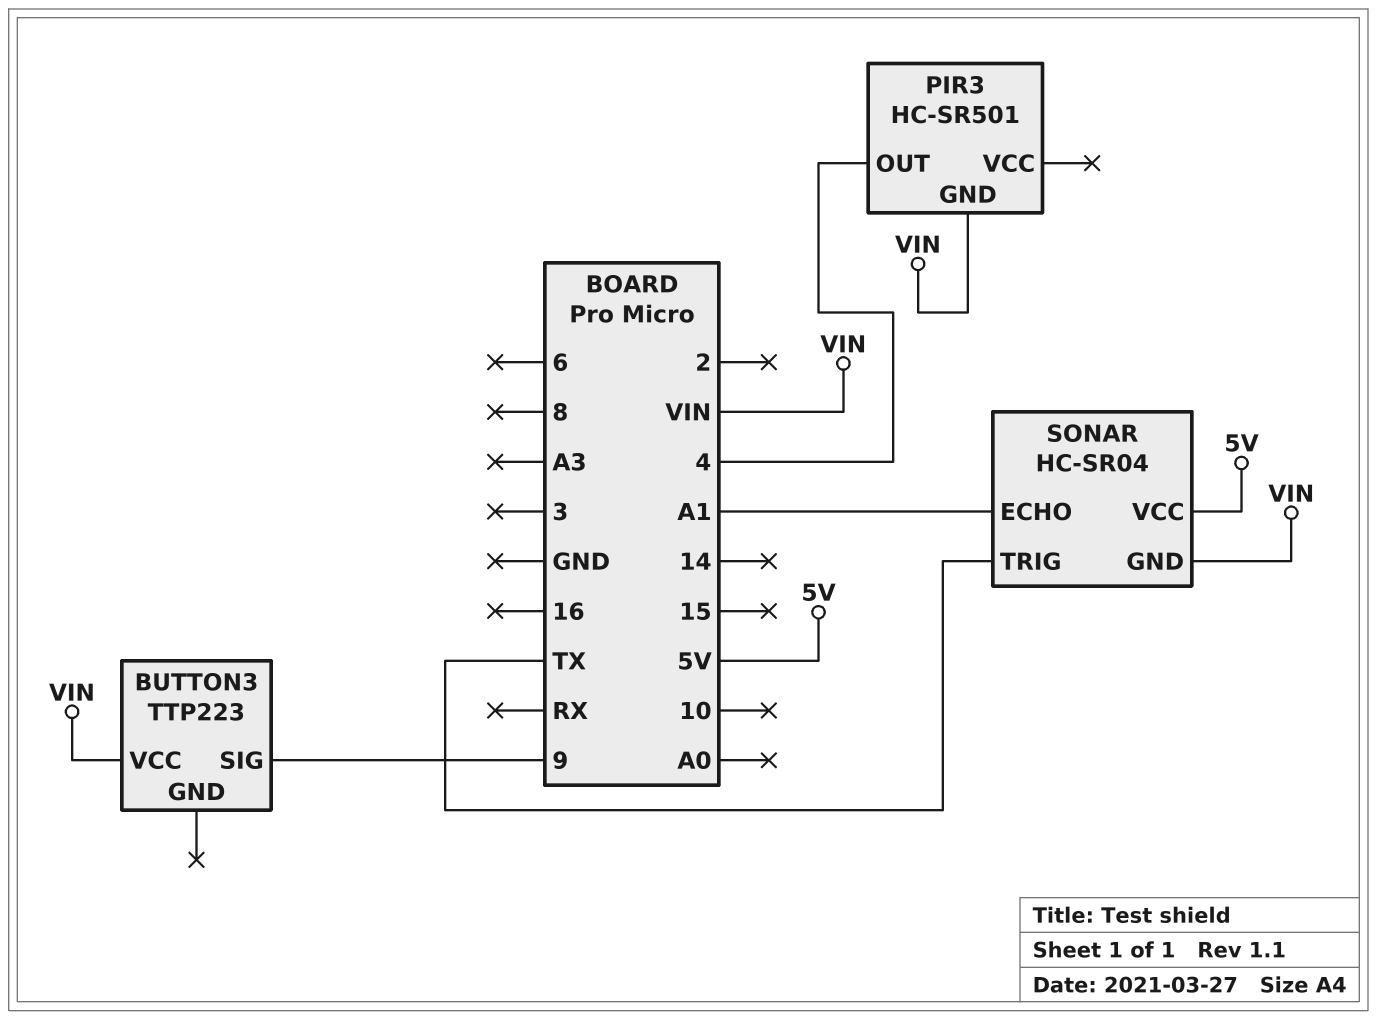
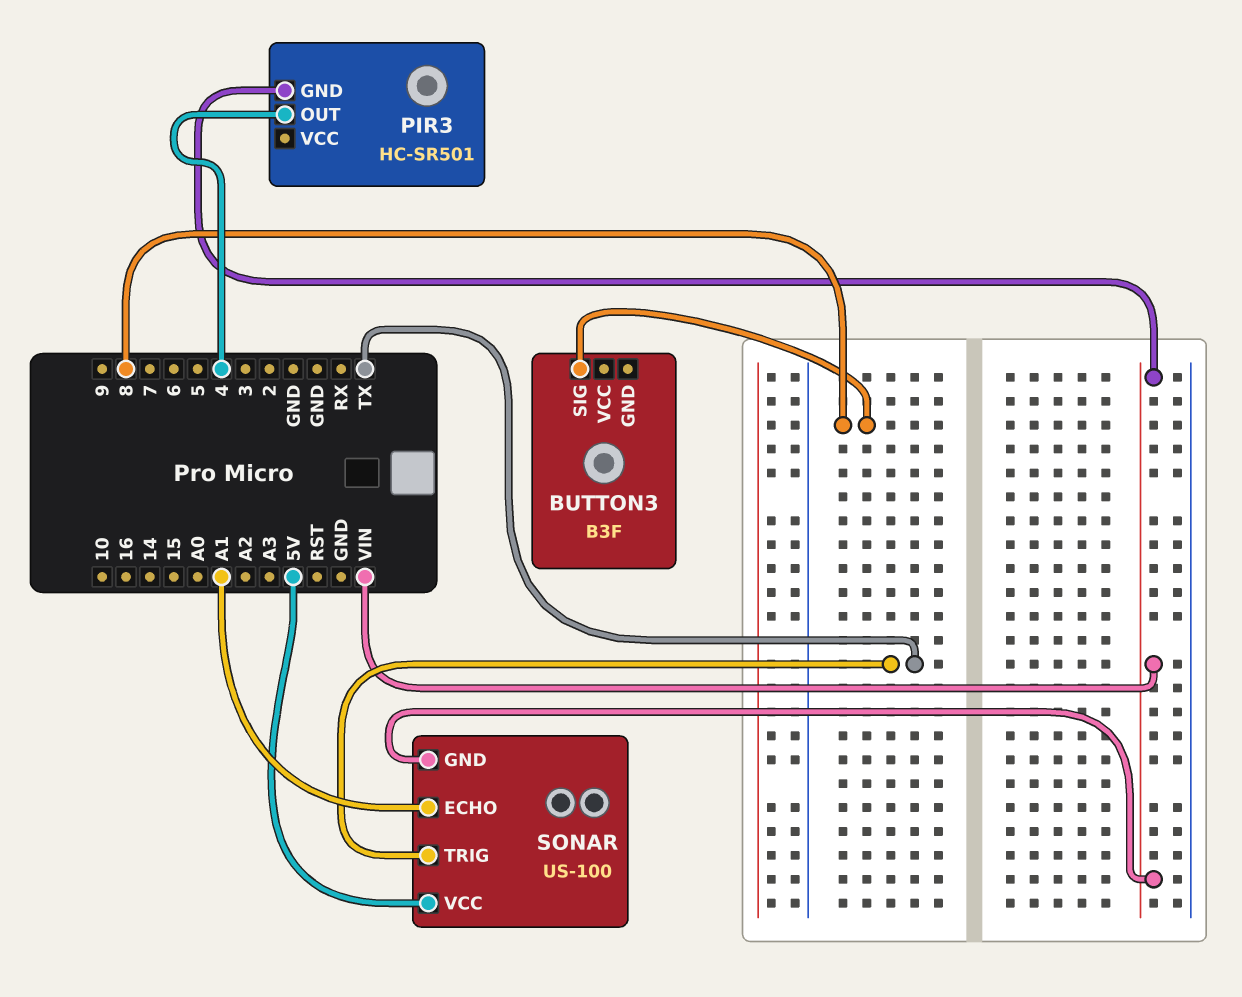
BUTTON3: TTP223 -> B3F
BUTTON3 pin SIG: 9 -> 8
BUTTON3 pin VCC: VIN -> none
SONAR: HC-SR04 -> US-100

